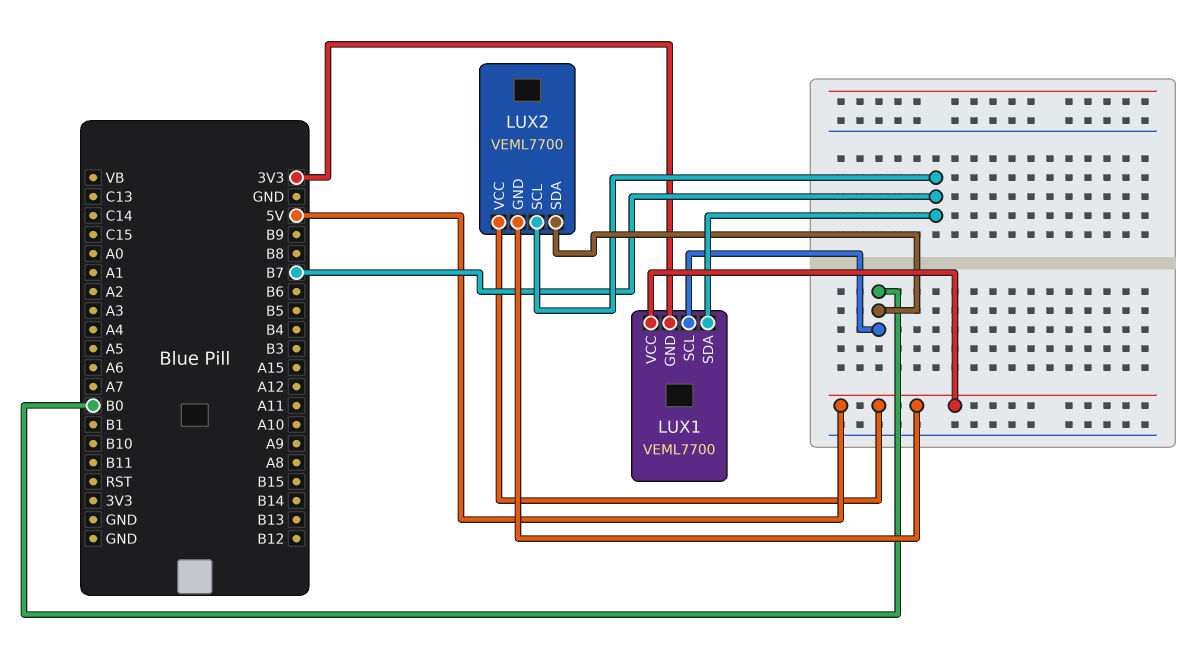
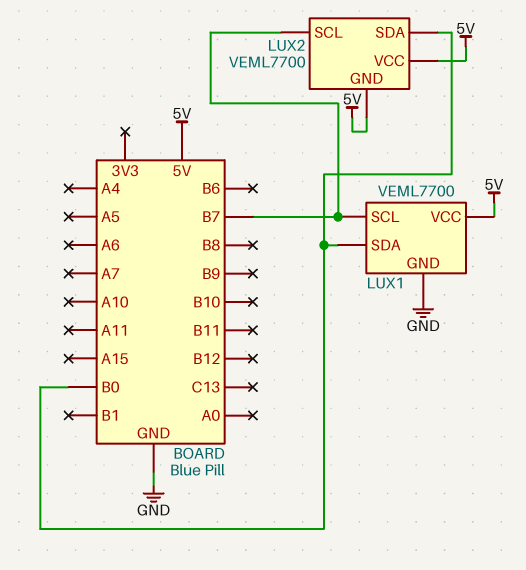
LUX1 pin GND: 3V3 -> GND
LUX1 pin SCL: B0 -> B7
LUX1 pin SDA: B7 -> B0

